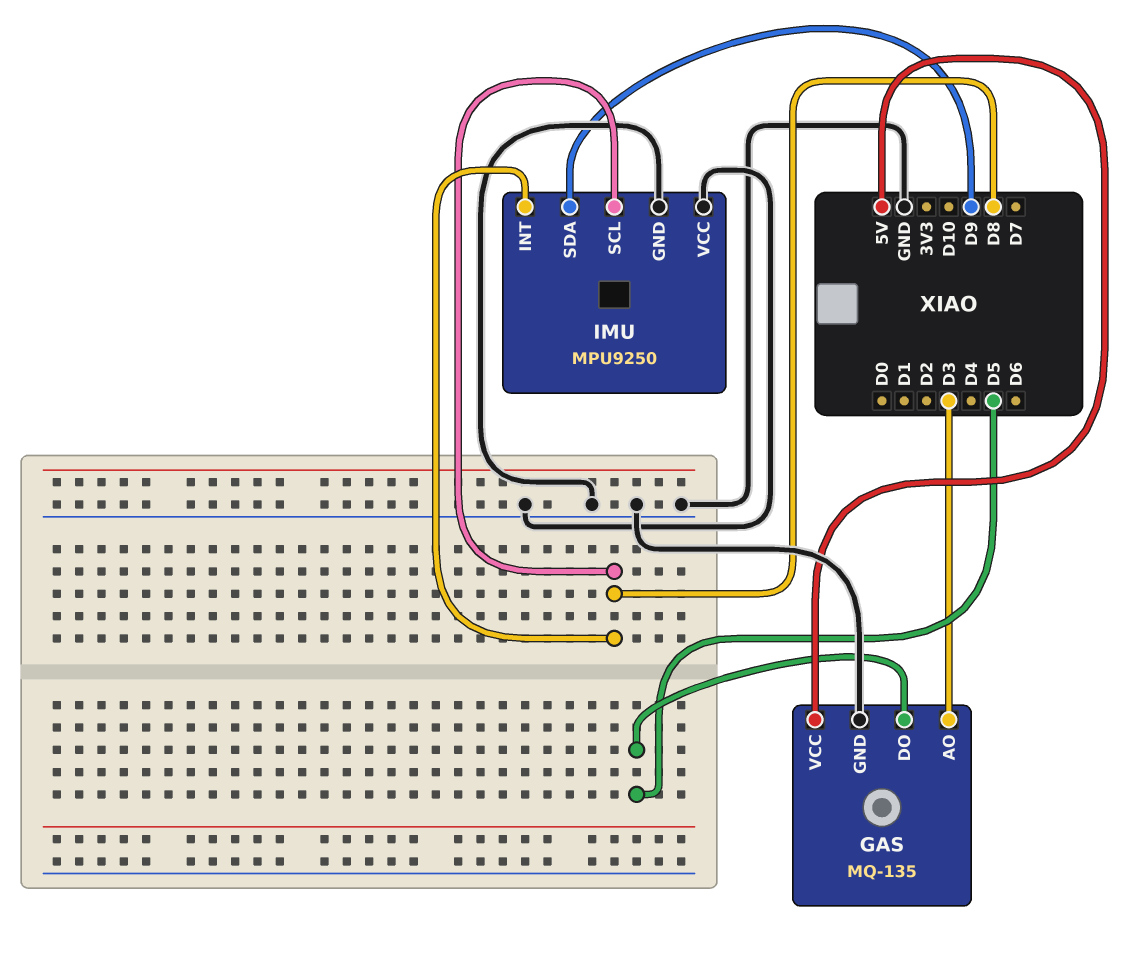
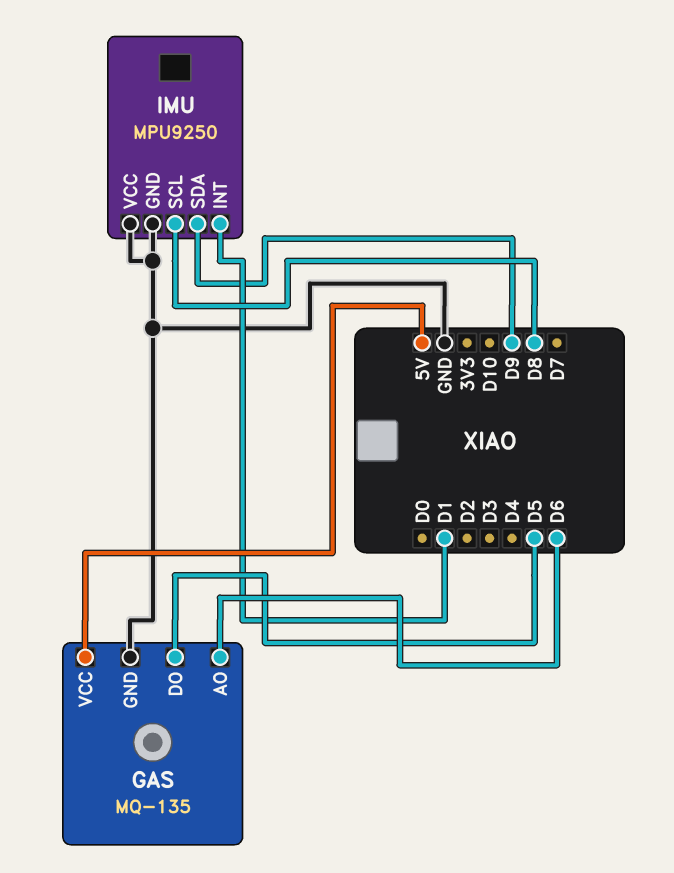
GAS pin AO: D3 -> D6
IMU pin INT: D8 -> D1

